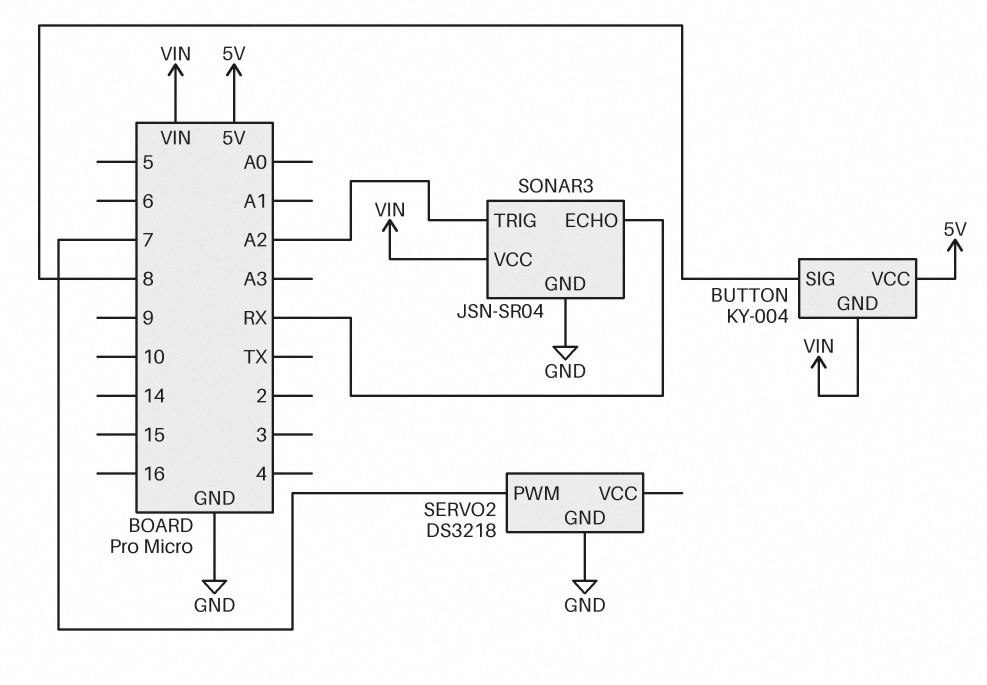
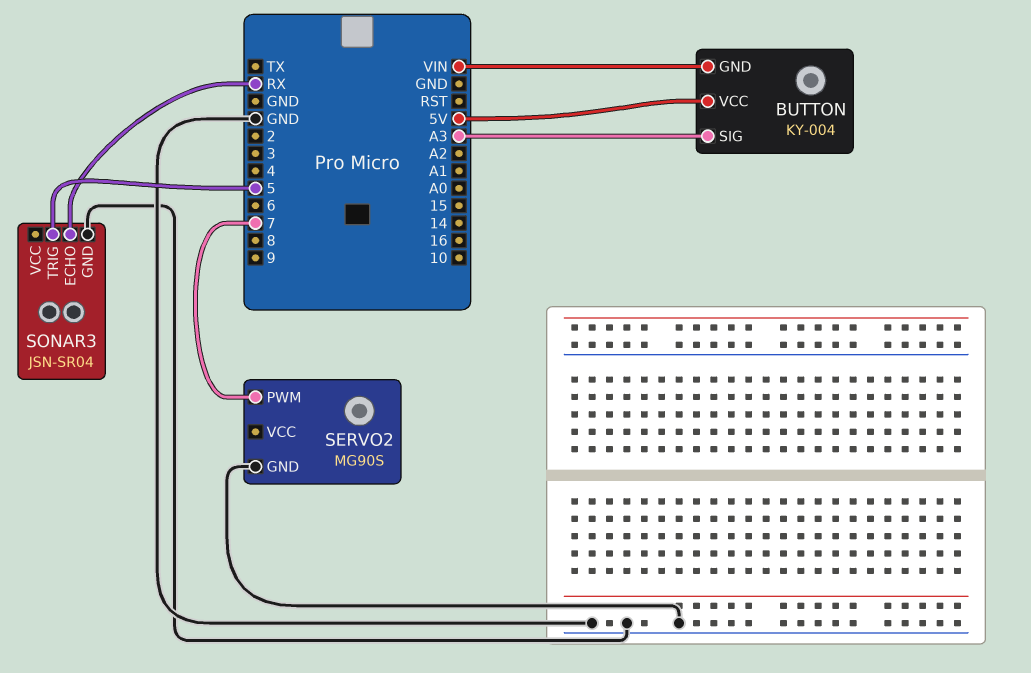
BUTTON pin SIG: 8 -> A3
SERVO2: DS3218 -> MG90S
SONAR3 pin TRIG: A2 -> 5
SONAR3 pin VCC: VIN -> none

